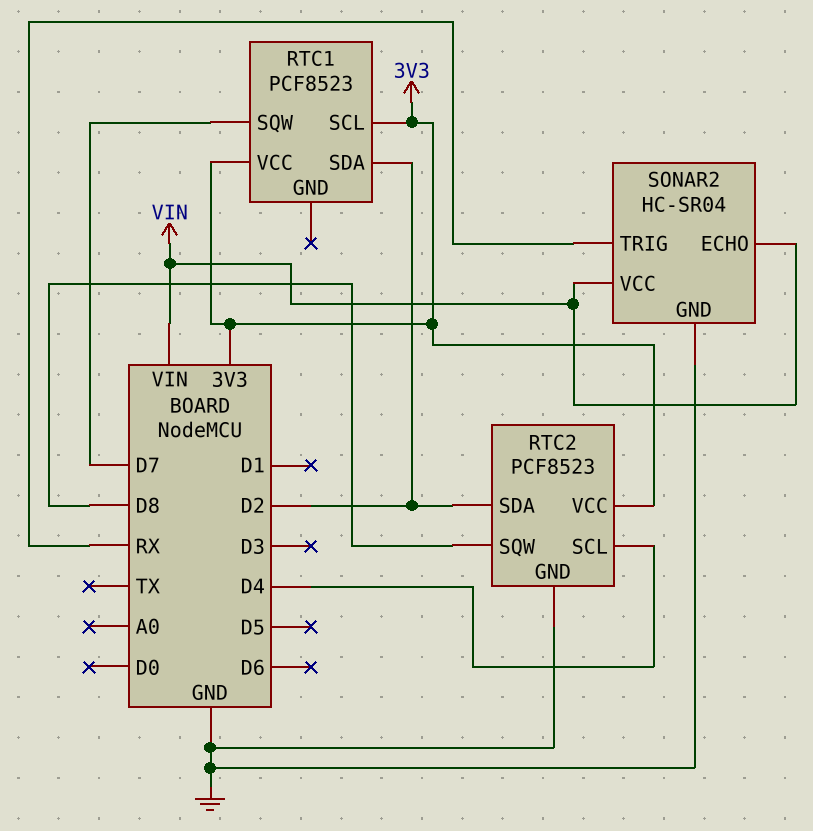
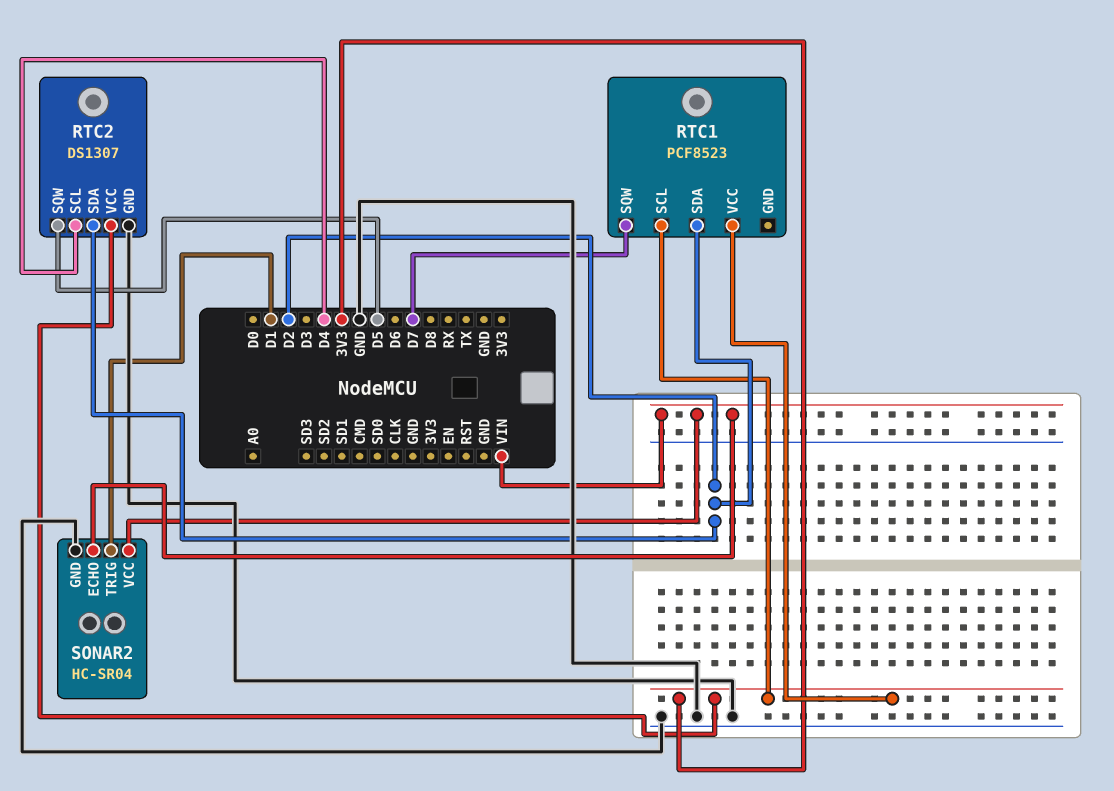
RTC2: PCF8523 -> DS1307
RTC2 pin SQW: D8 -> D5
SONAR2 pin TRIG: RX -> D1

